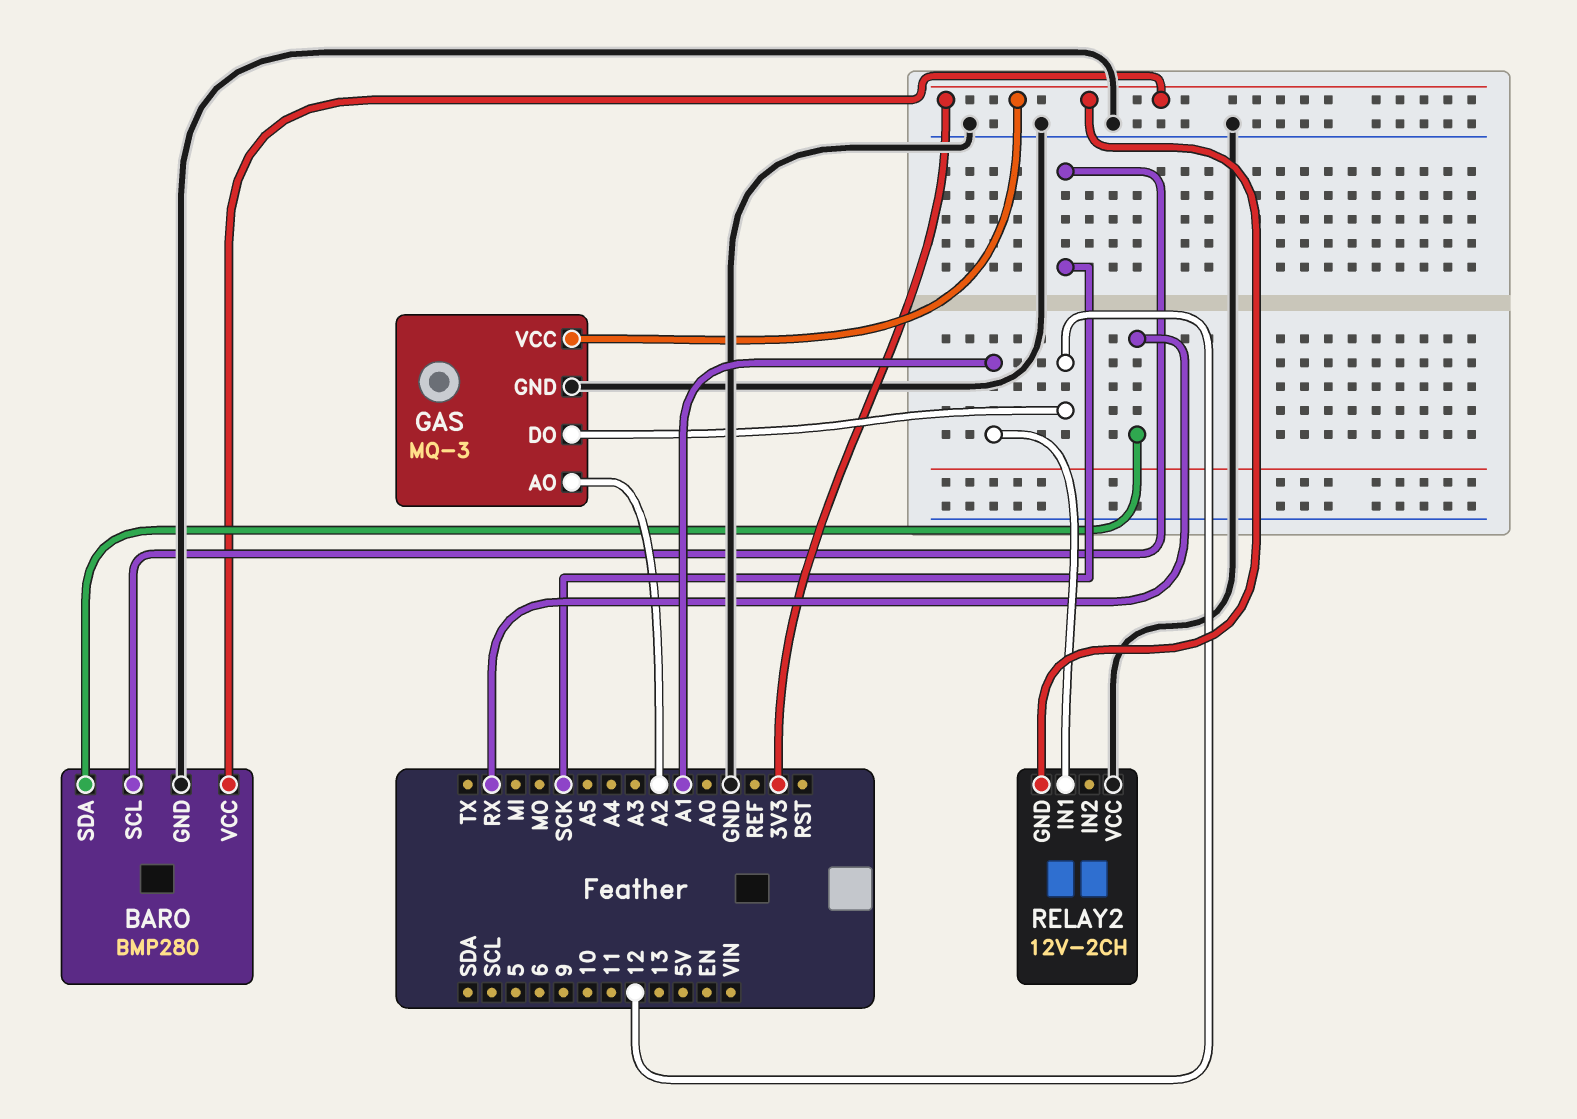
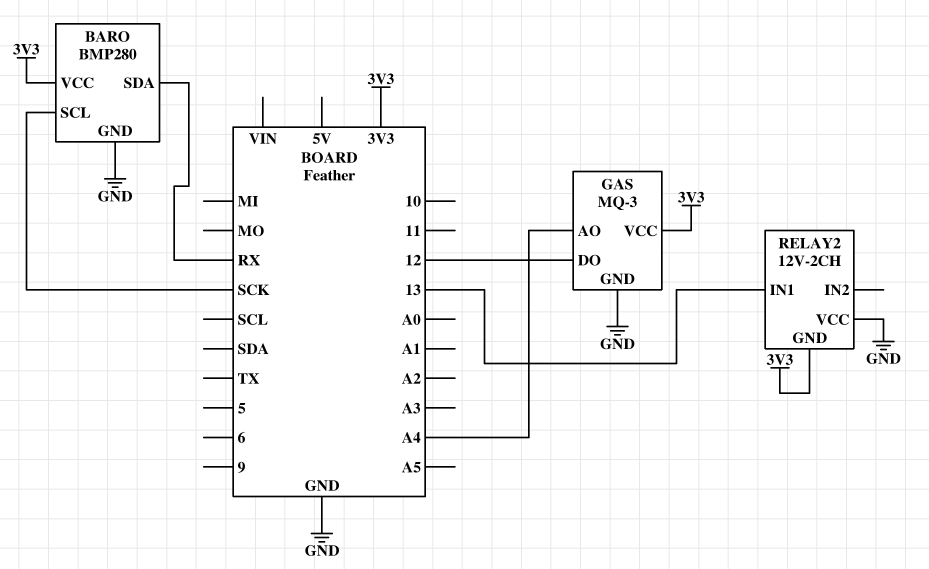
GAS pin AO: A2 -> A4
RELAY2 pin IN1: A1 -> 13

